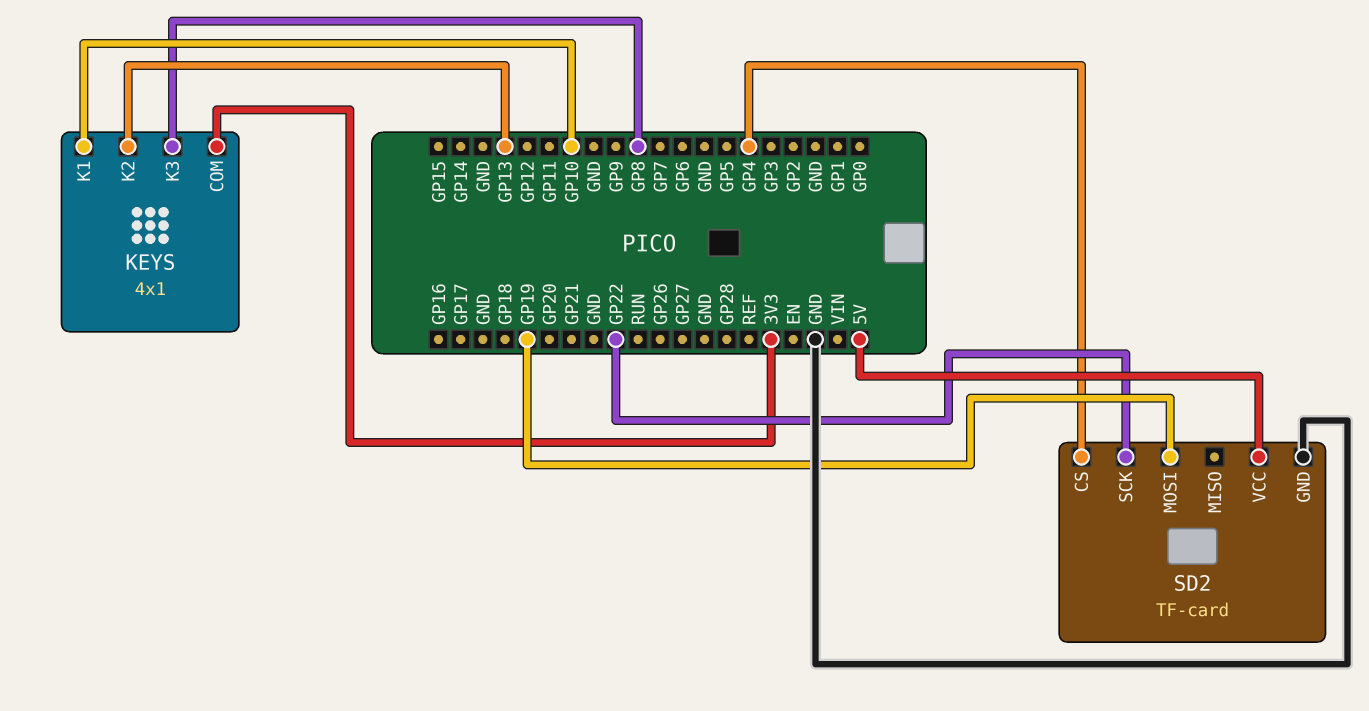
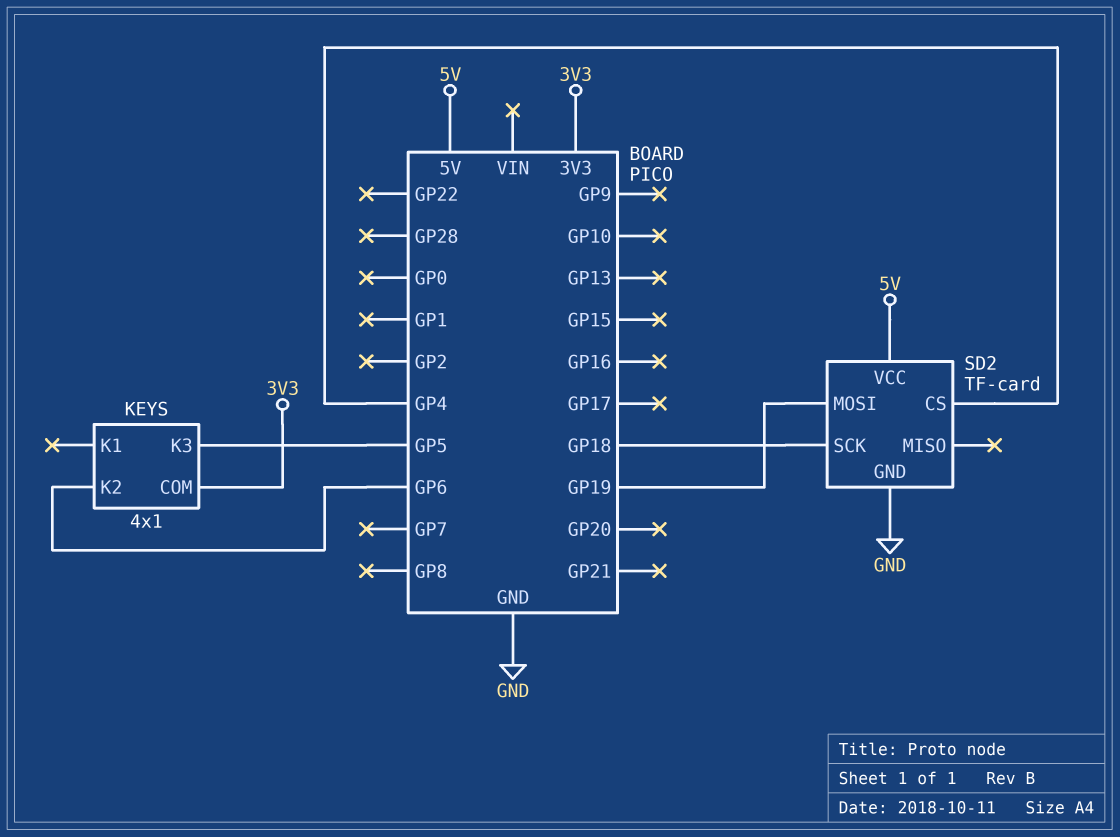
KEYS pin K1: GP10 -> none
KEYS pin K2: GP13 -> GP6
KEYS pin K3: GP8 -> GP5
SD2 pin SCK: GP22 -> GP18

